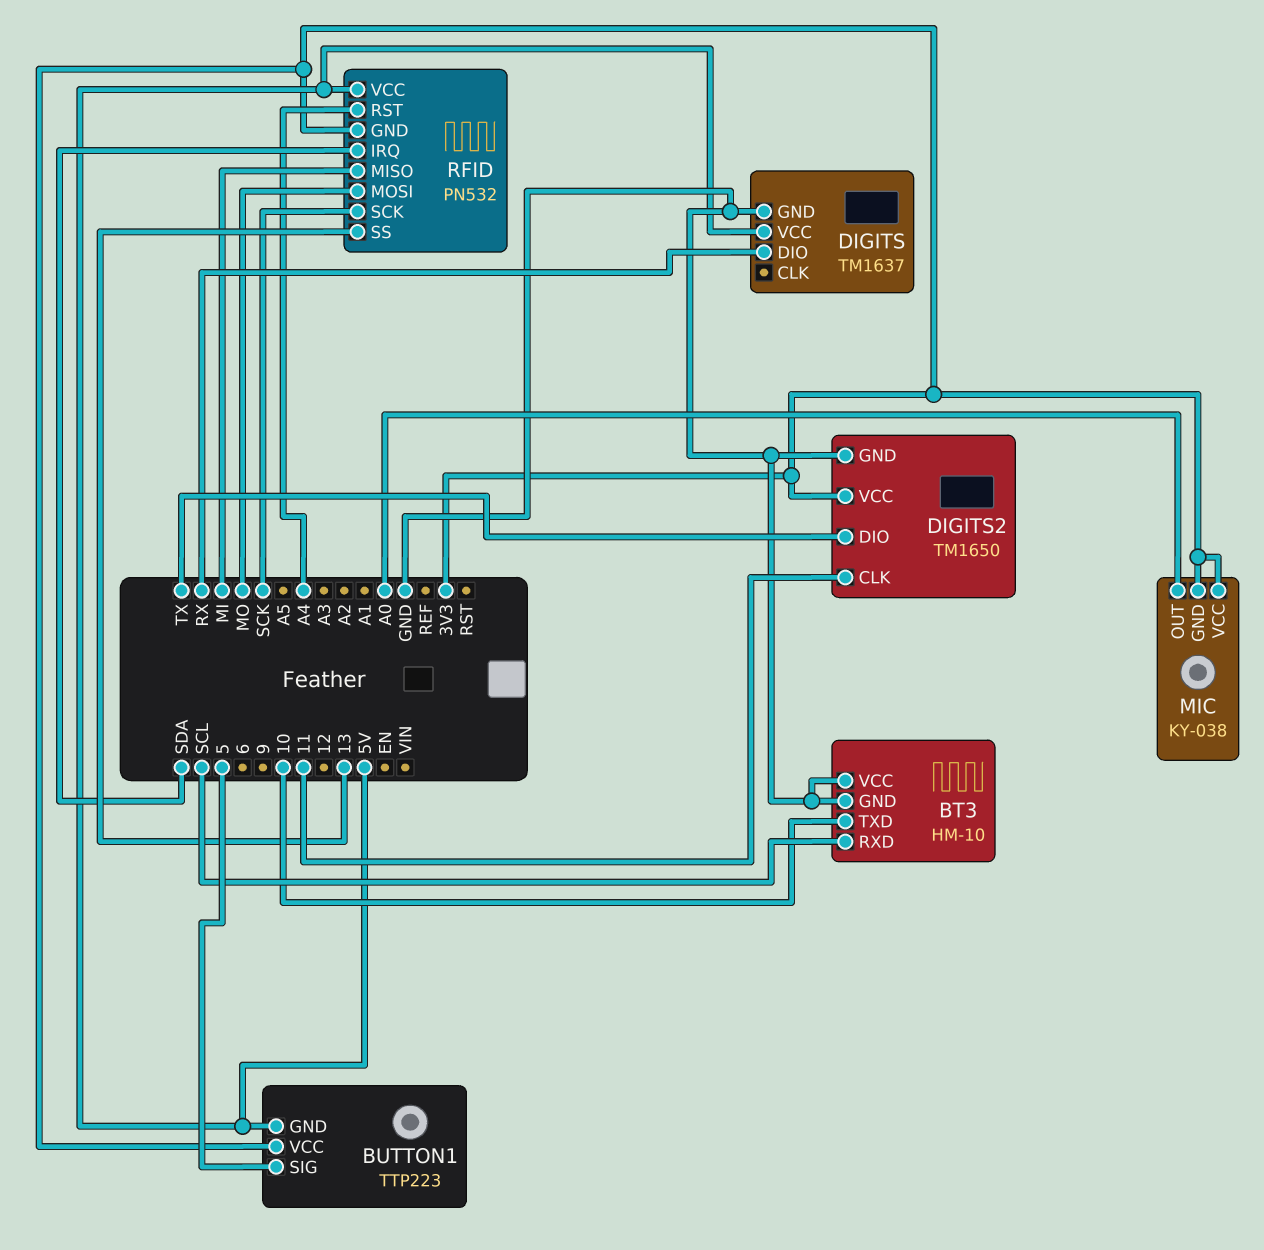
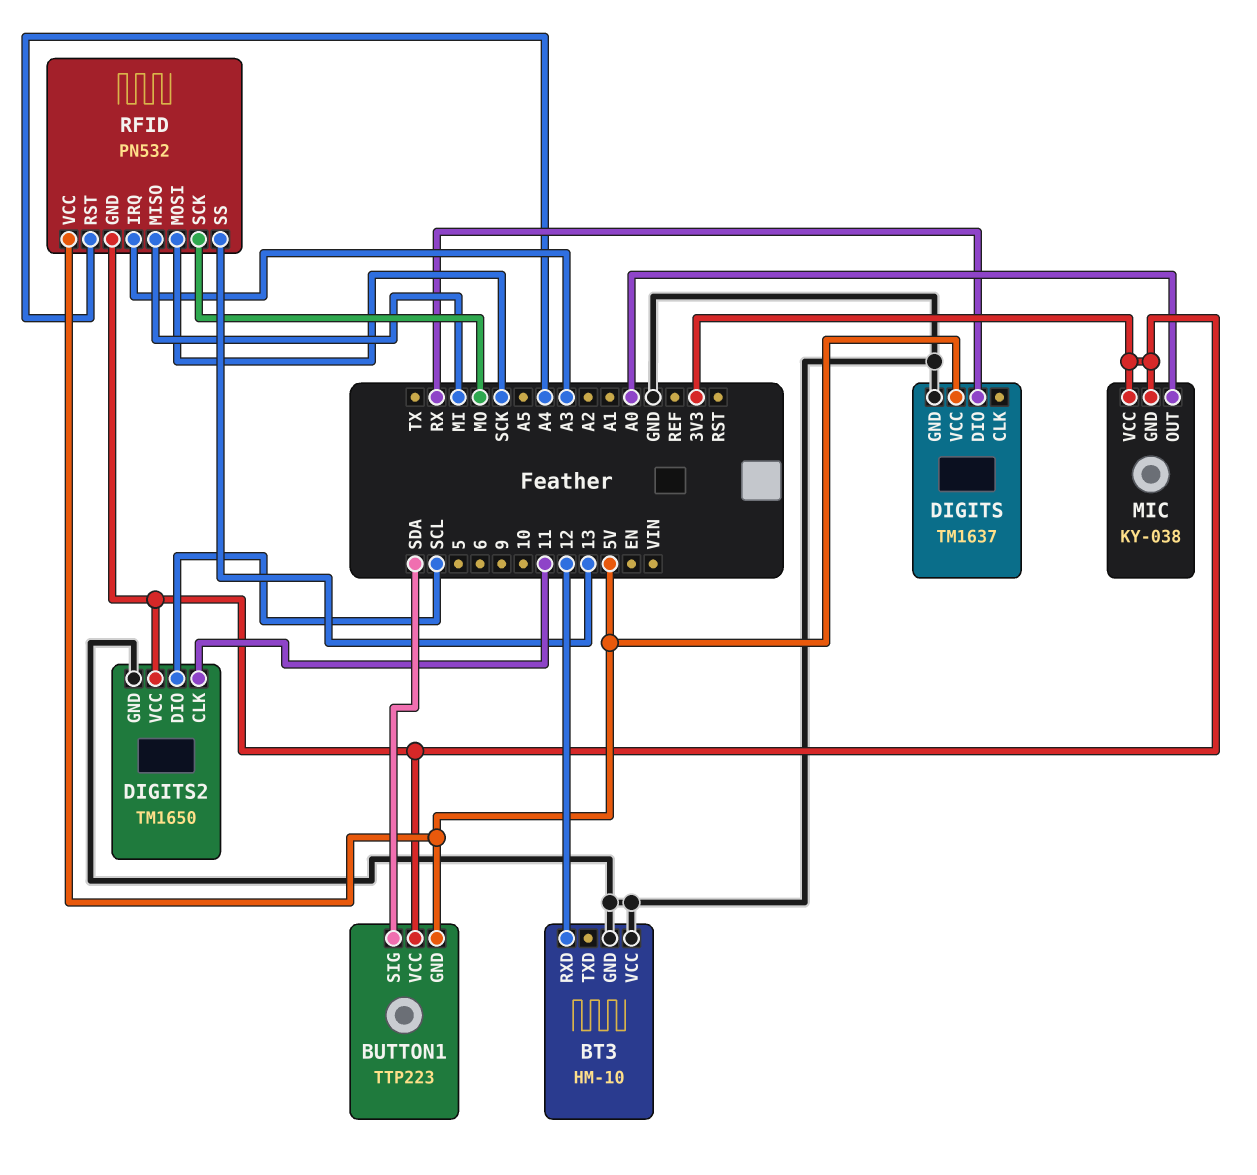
BT3 pin RXD: SCL -> 12
BT3 pin TXD: 10 -> none
BUTTON1 pin SIG: 5 -> SDA
DIGITS2 pin DIO: TX -> SCL
RFID pin IRQ: SDA -> A3
RFID pin MOSI: MO -> SCK
RFID pin SCK: SCK -> MO

